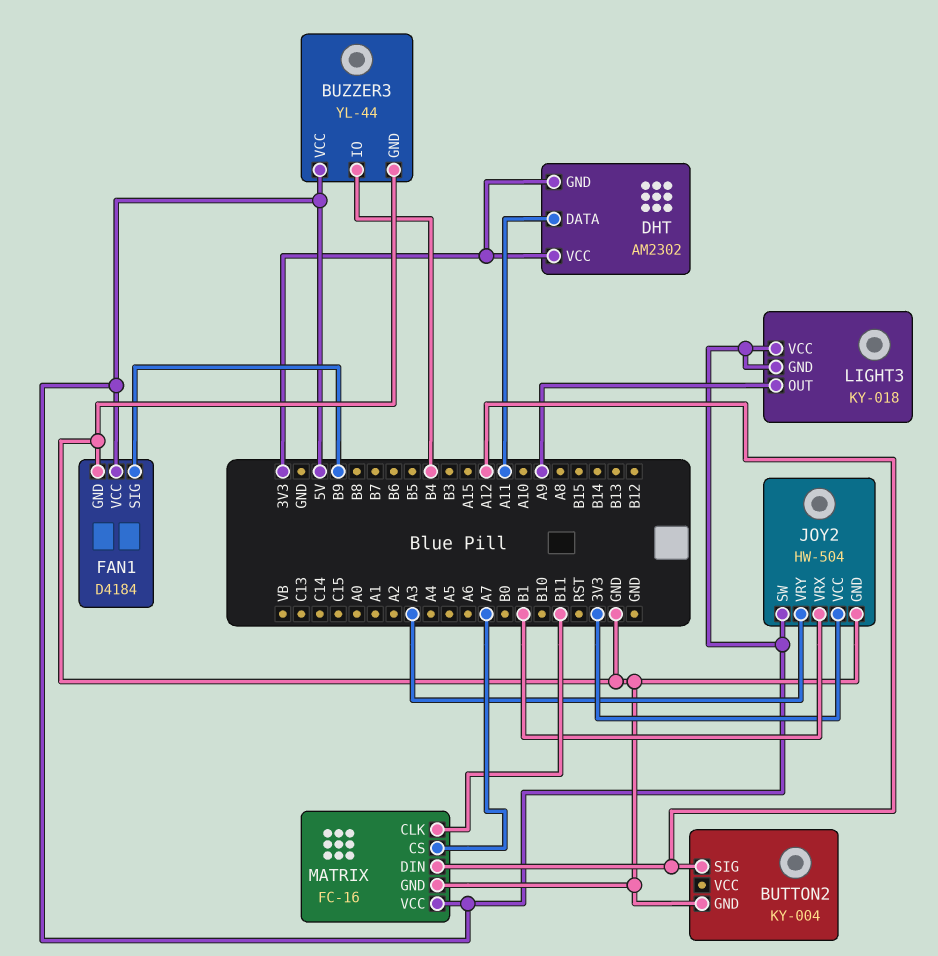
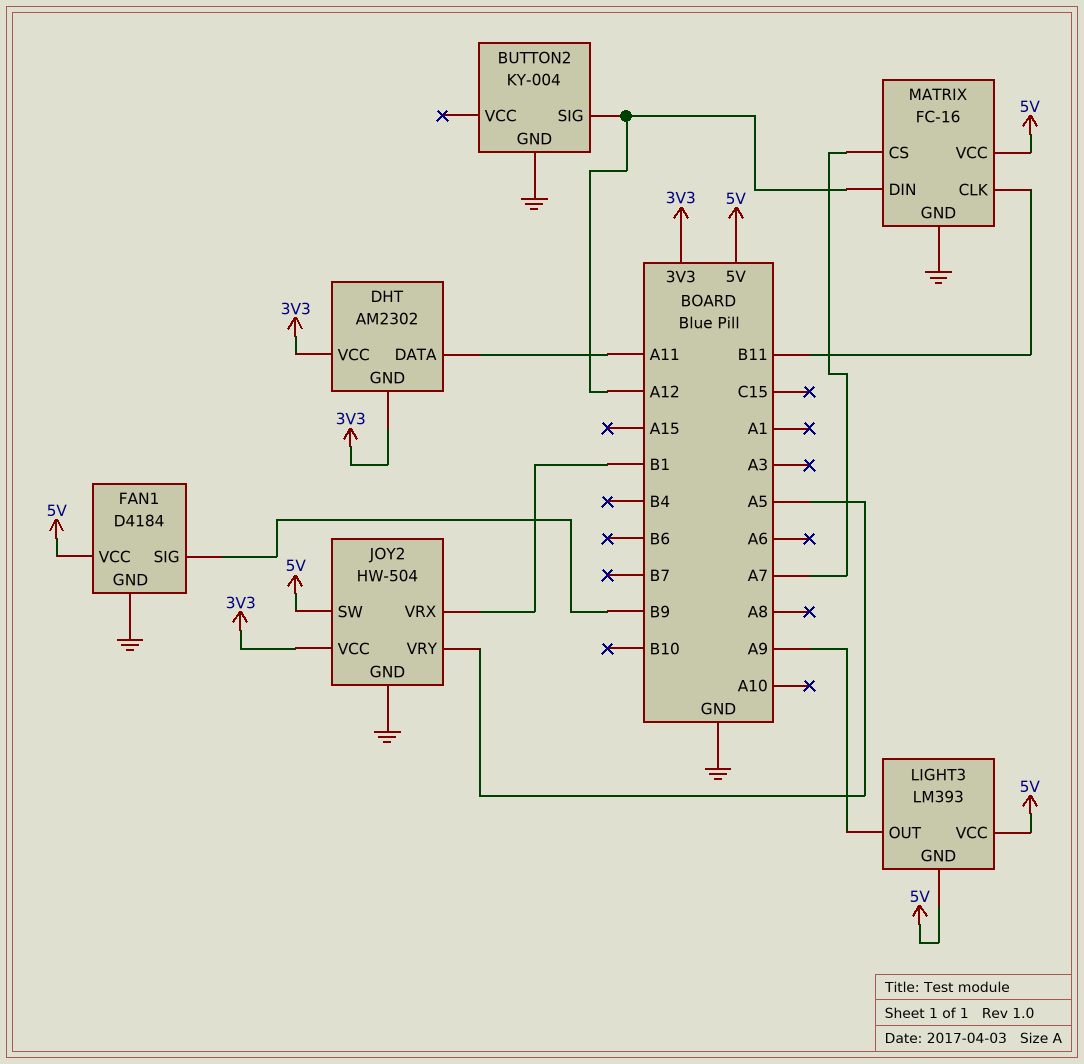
BUZZER3: YL-44 -> none
BUZZER3 pin GND: GND -> none
BUZZER3 pin IO: B4 -> none
BUZZER3 pin VCC: 5V -> none
JOY2 pin VRY: A3 -> A5
LIGHT3: KY-018 -> LM393

